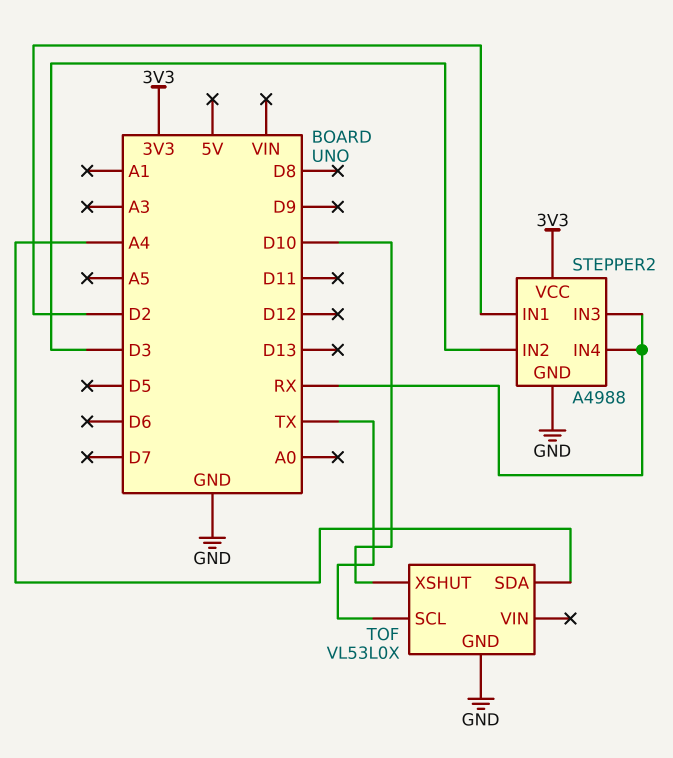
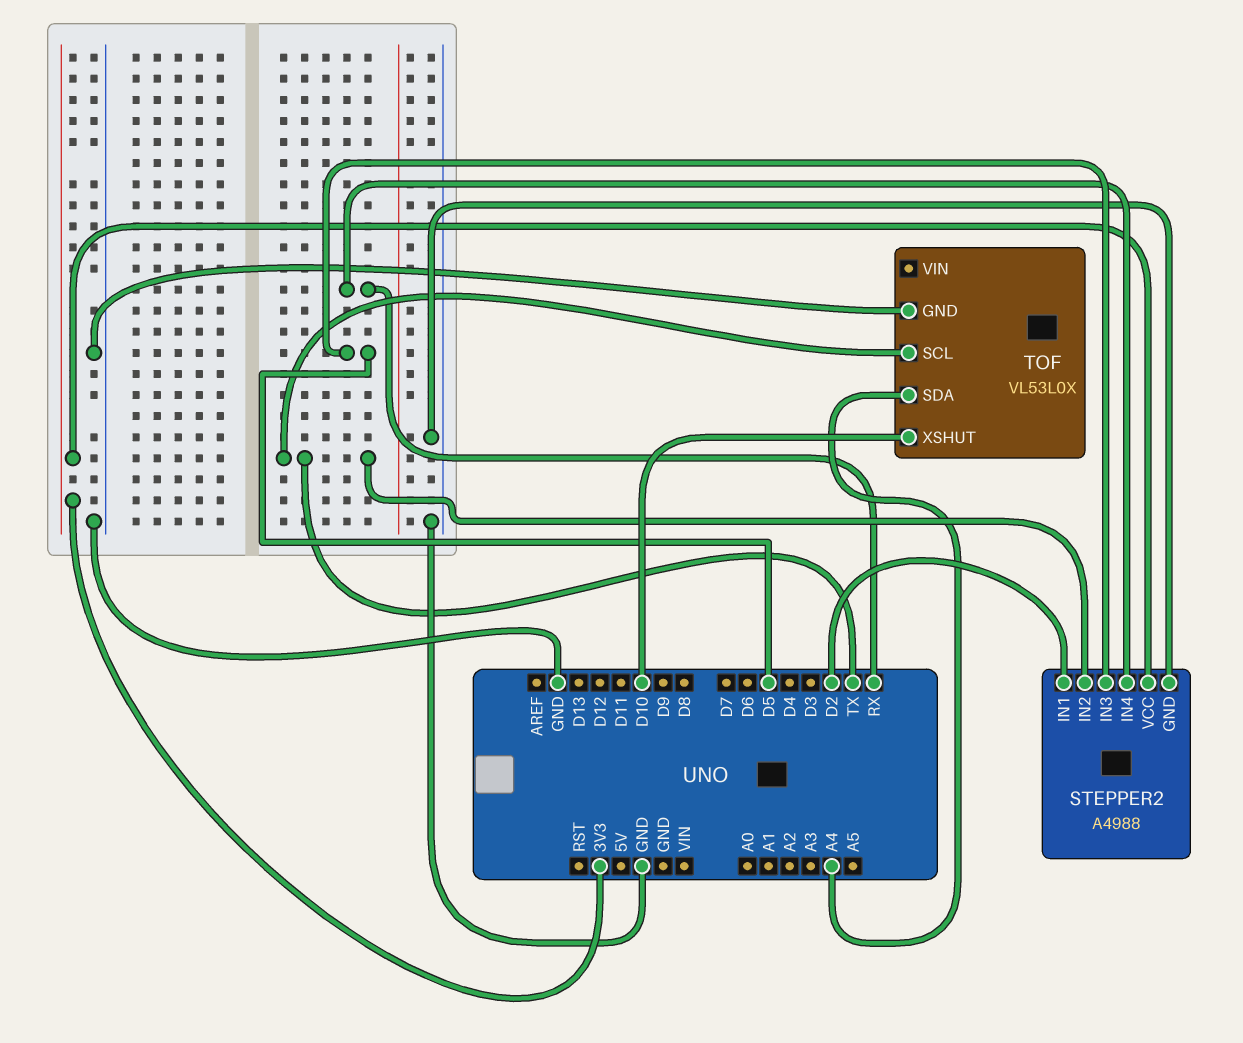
STEPPER2 pin IN2: D3 -> TX
STEPPER2 pin IN3: RX -> D5

